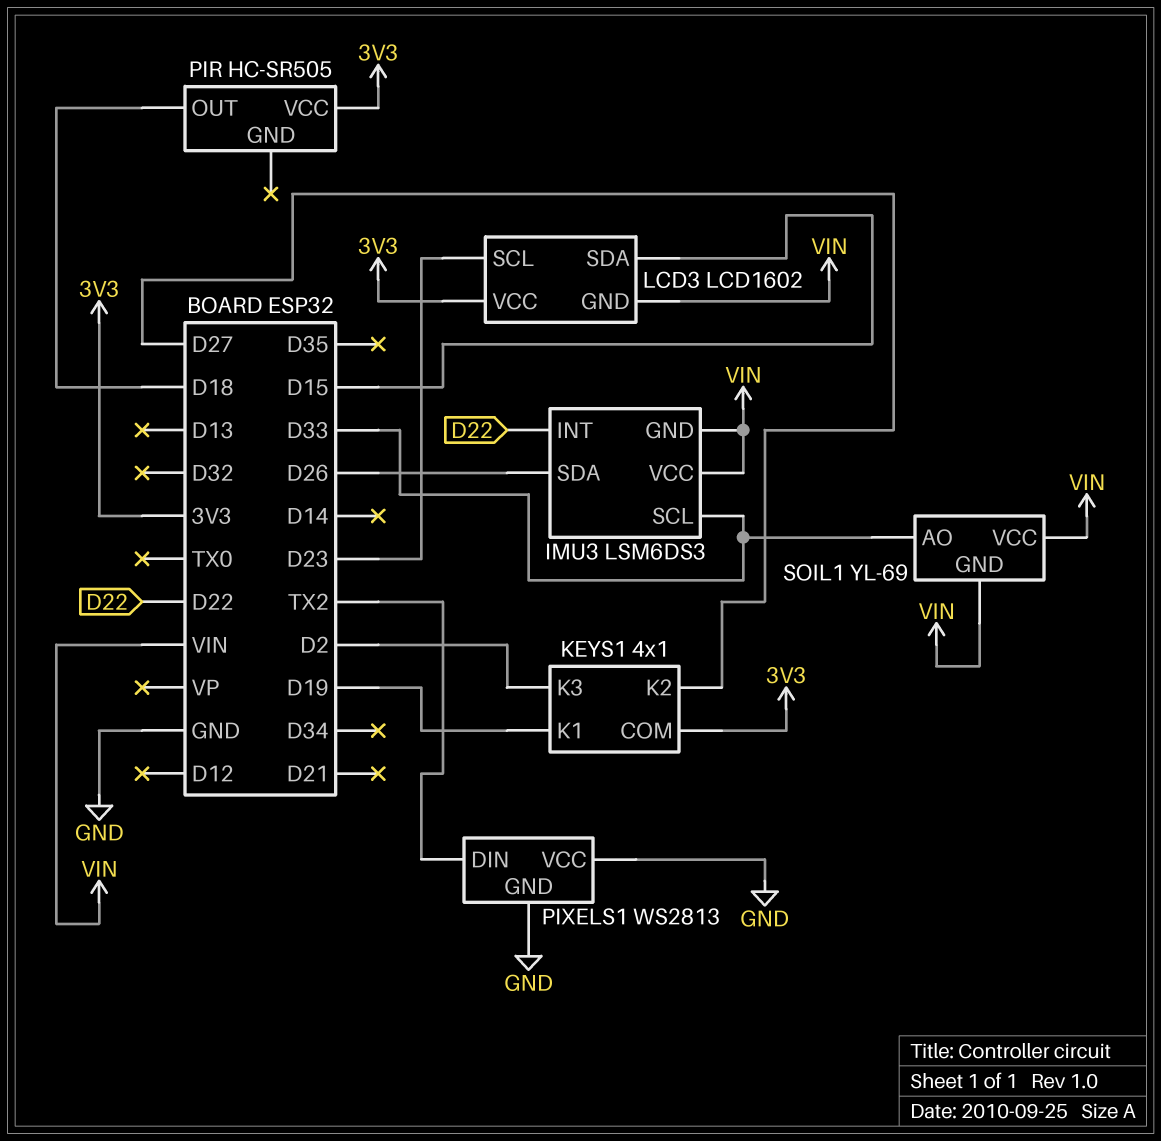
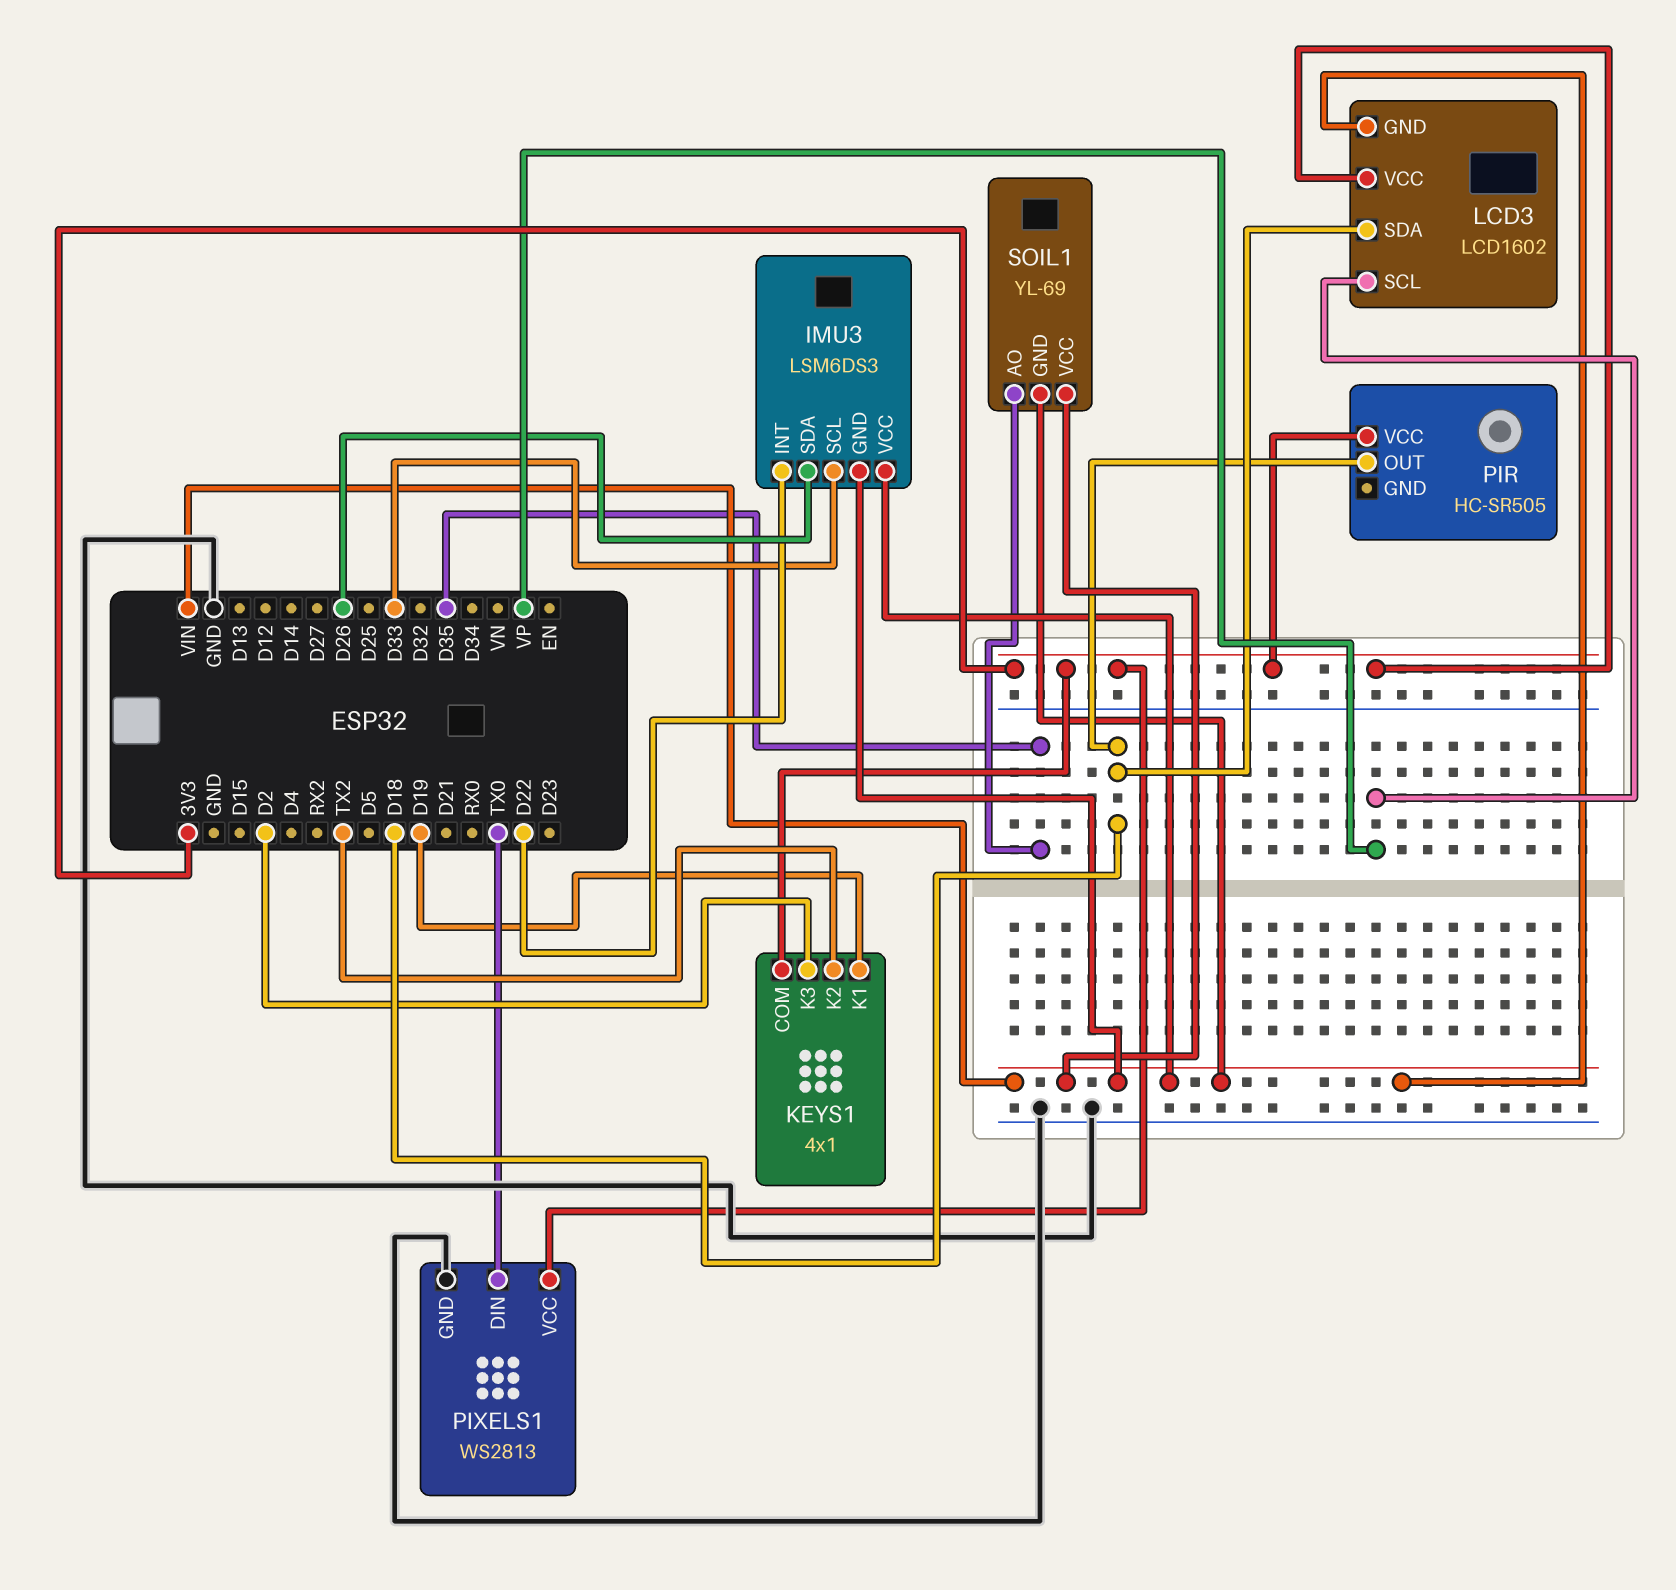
KEYS1 pin K2: D27 -> TX2
LCD3 pin SCL: D23 -> VP
LCD3 pin SDA: D15 -> D18
PIXELS1 pin DIN: TX2 -> TX0
PIXELS1 pin VCC: GND -> 3V3
SOIL1 pin AO: D33 -> D35

